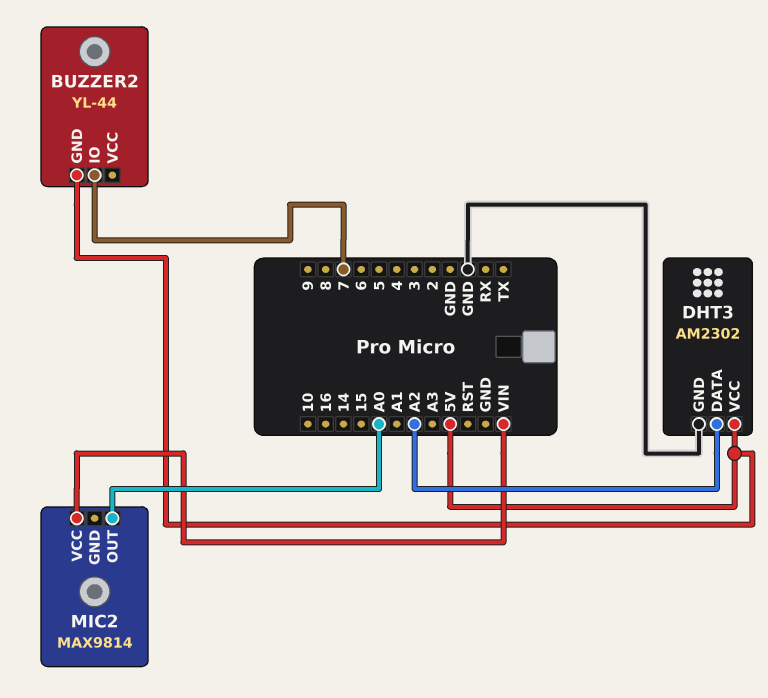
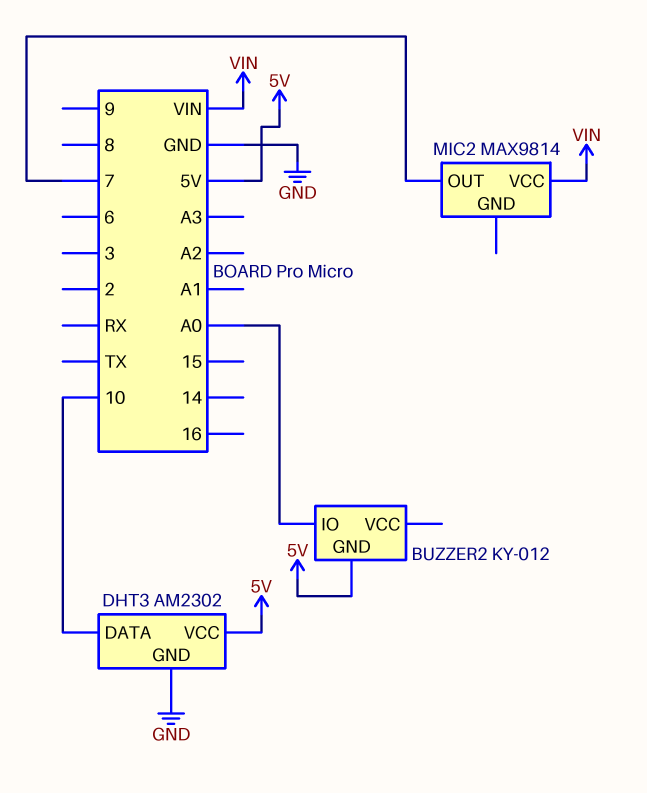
BUZZER2: YL-44 -> KY-012
BUZZER2 pin IO: 7 -> A0
DHT3 pin DATA: A2 -> 10
MIC2 pin OUT: A0 -> 7

